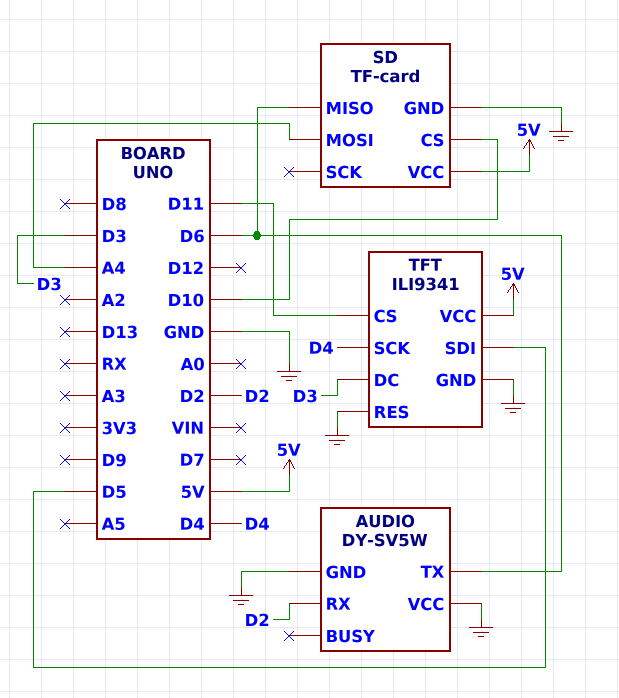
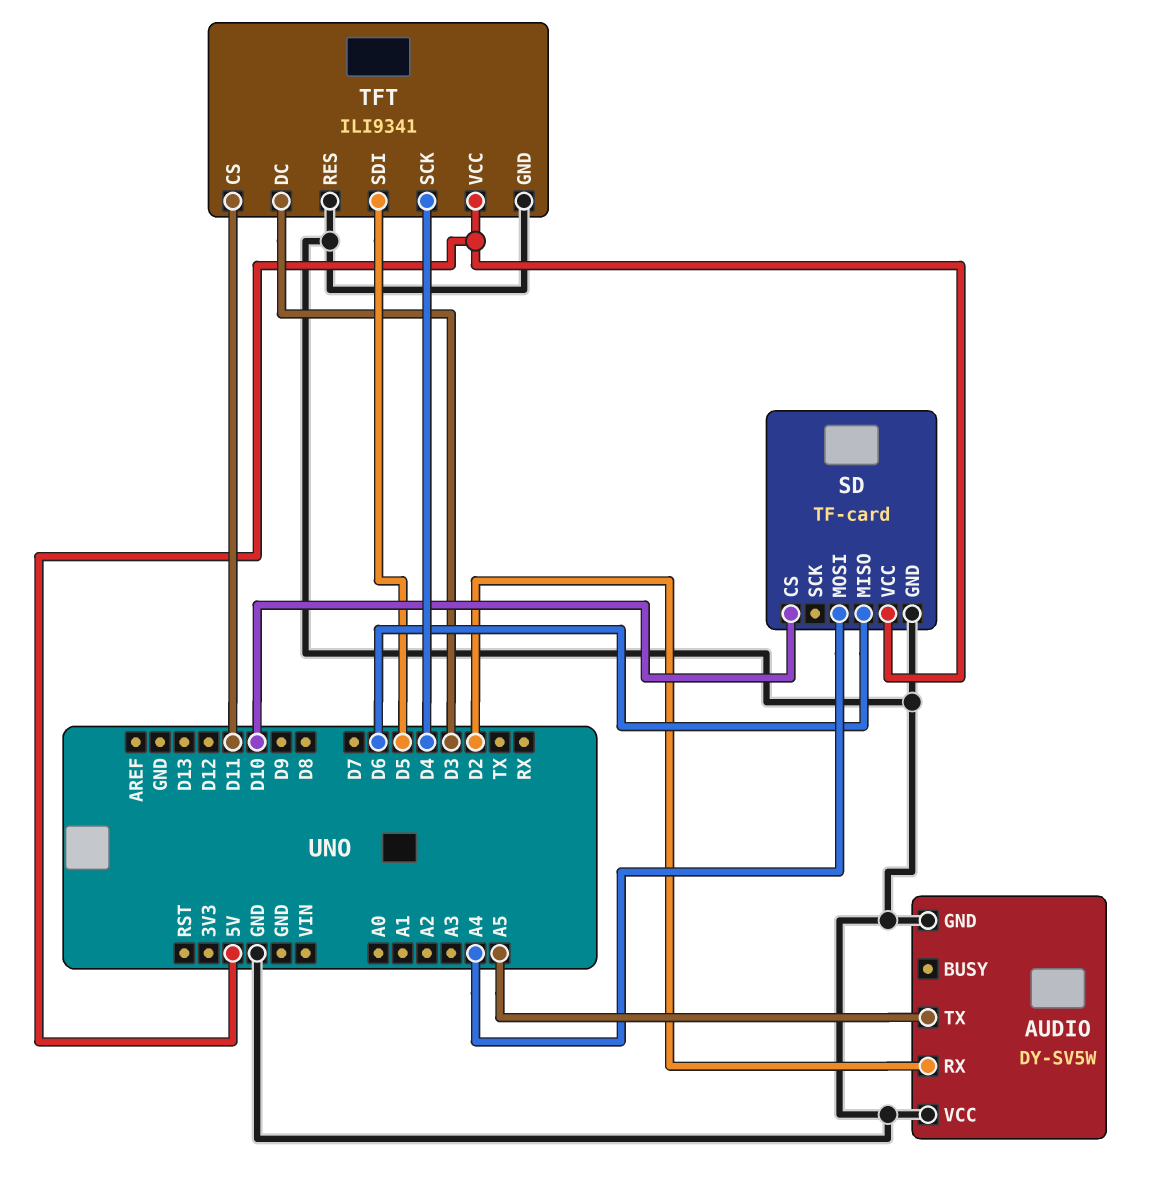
AUDIO pin TX: D6 -> A5

